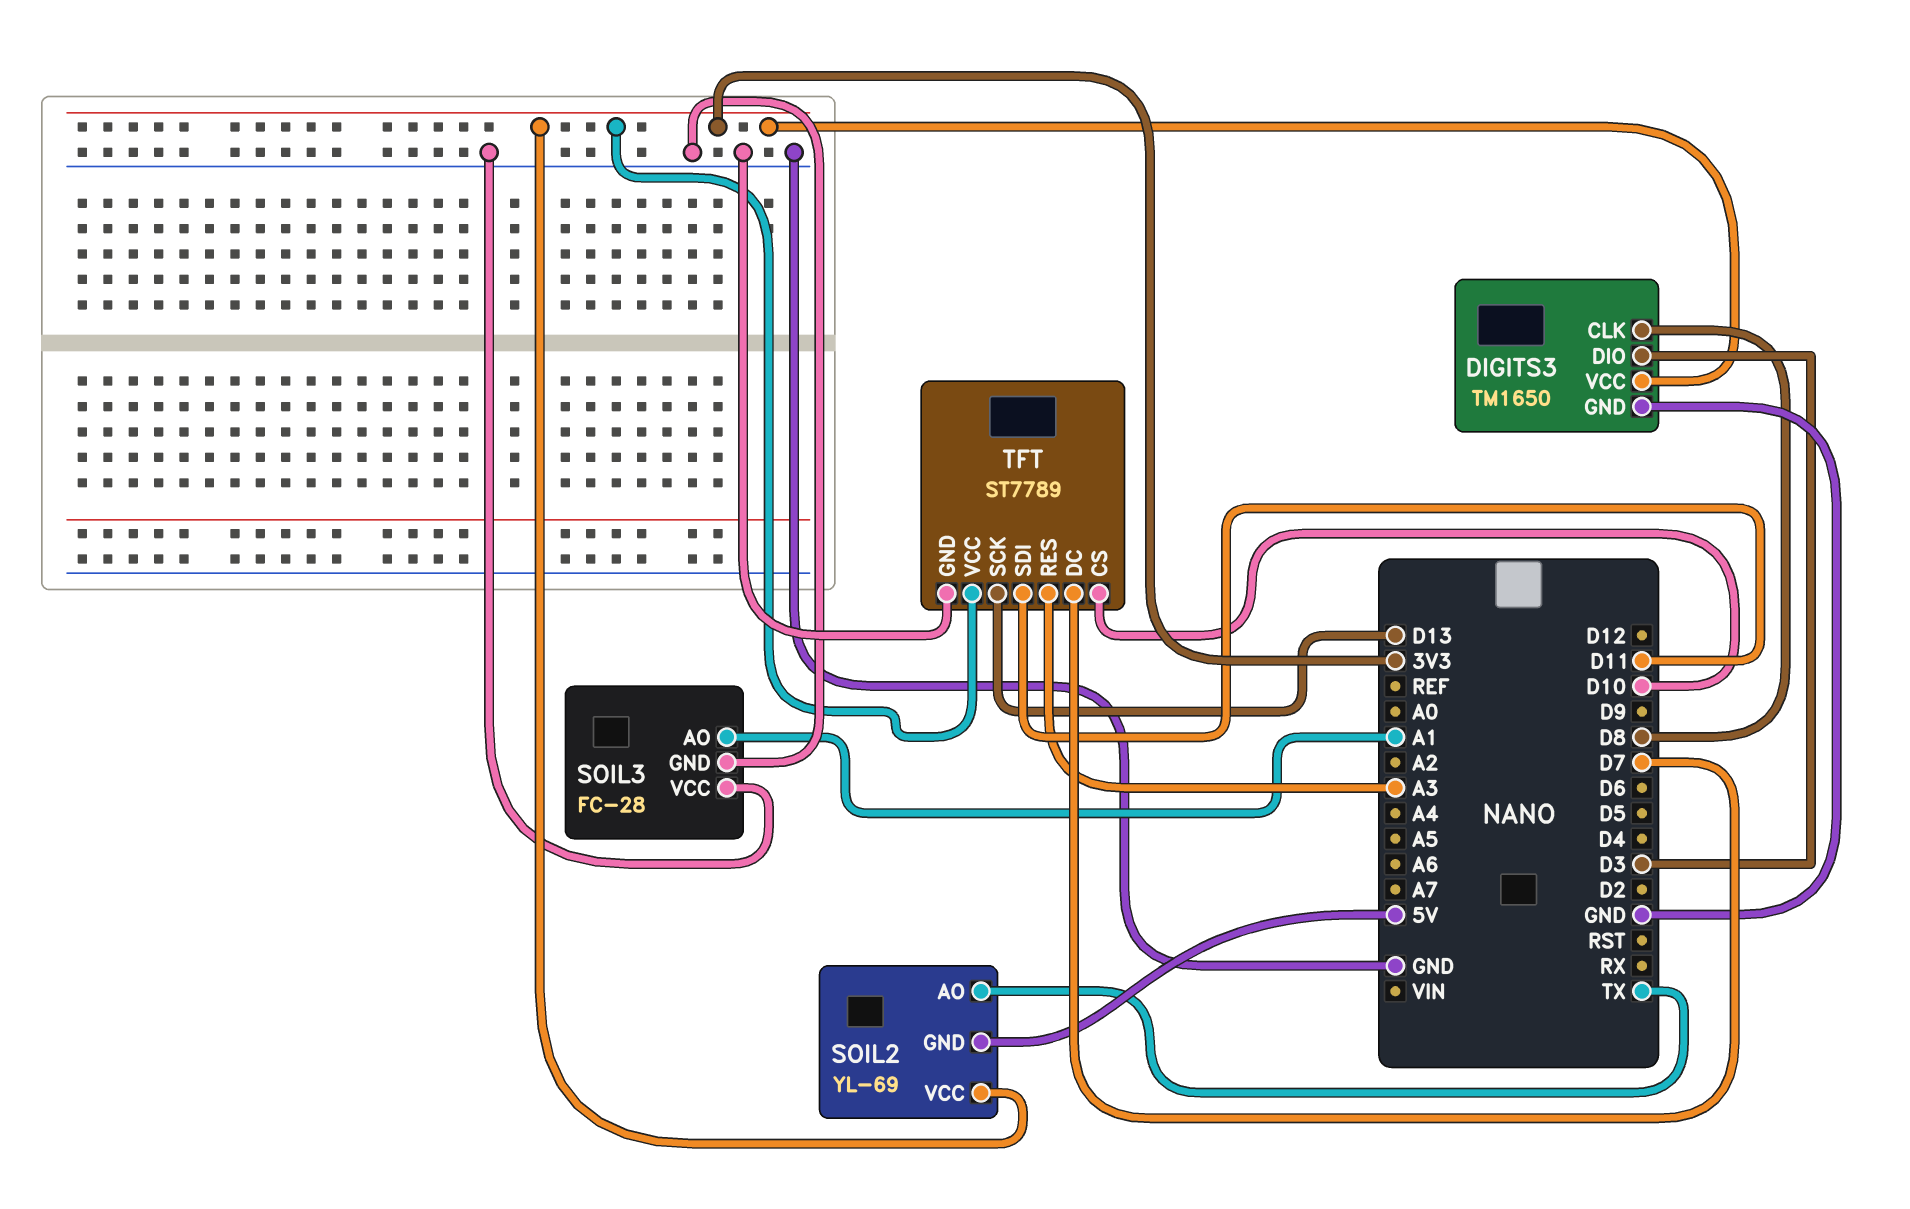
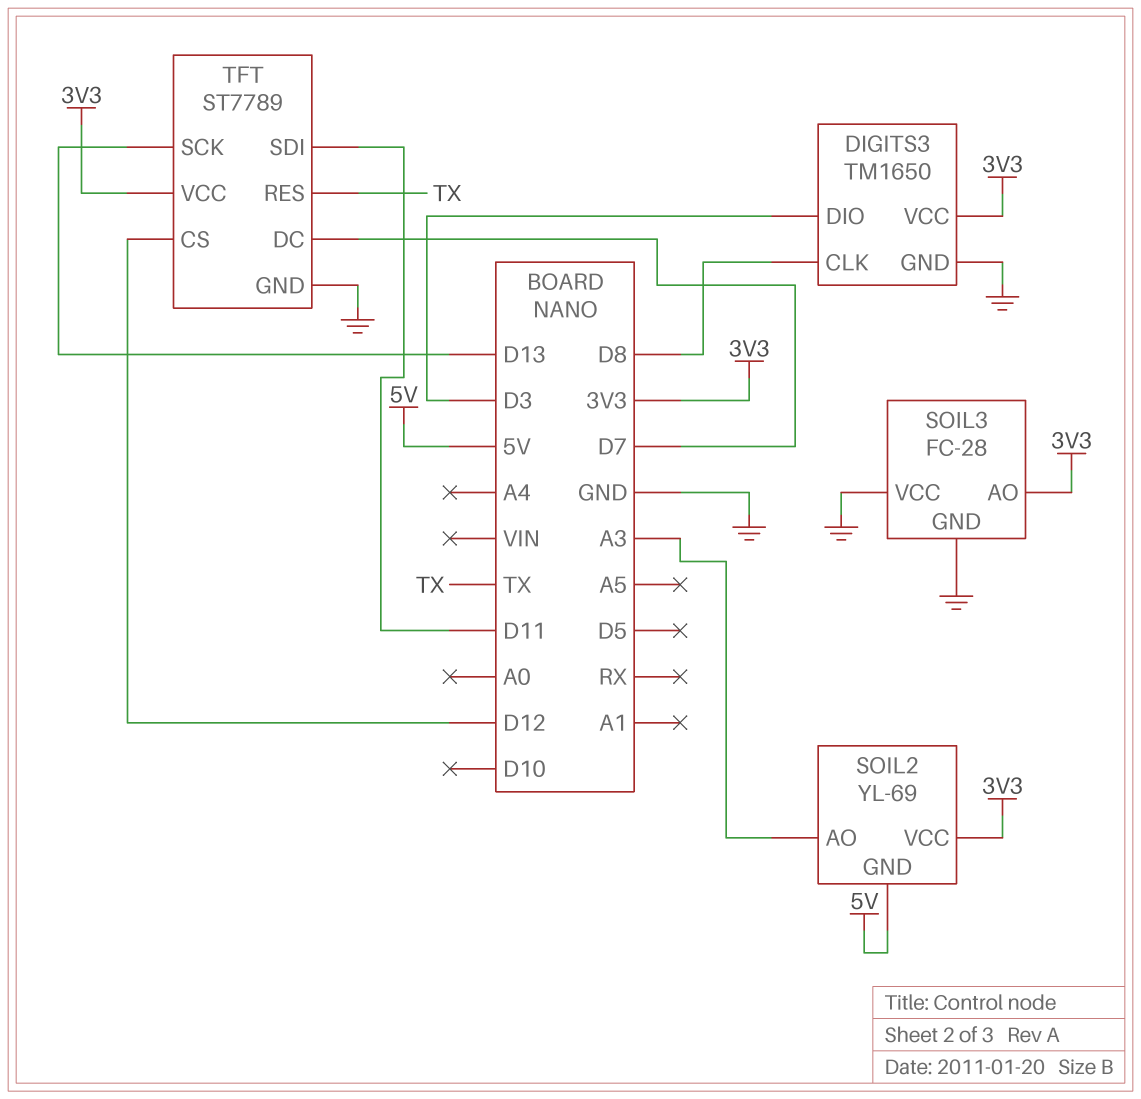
SOIL2 pin AO: TX -> A3
SOIL3 pin AO: A1 -> 3V3
TFT pin CS: D10 -> D12
TFT pin RES: A3 -> TX

